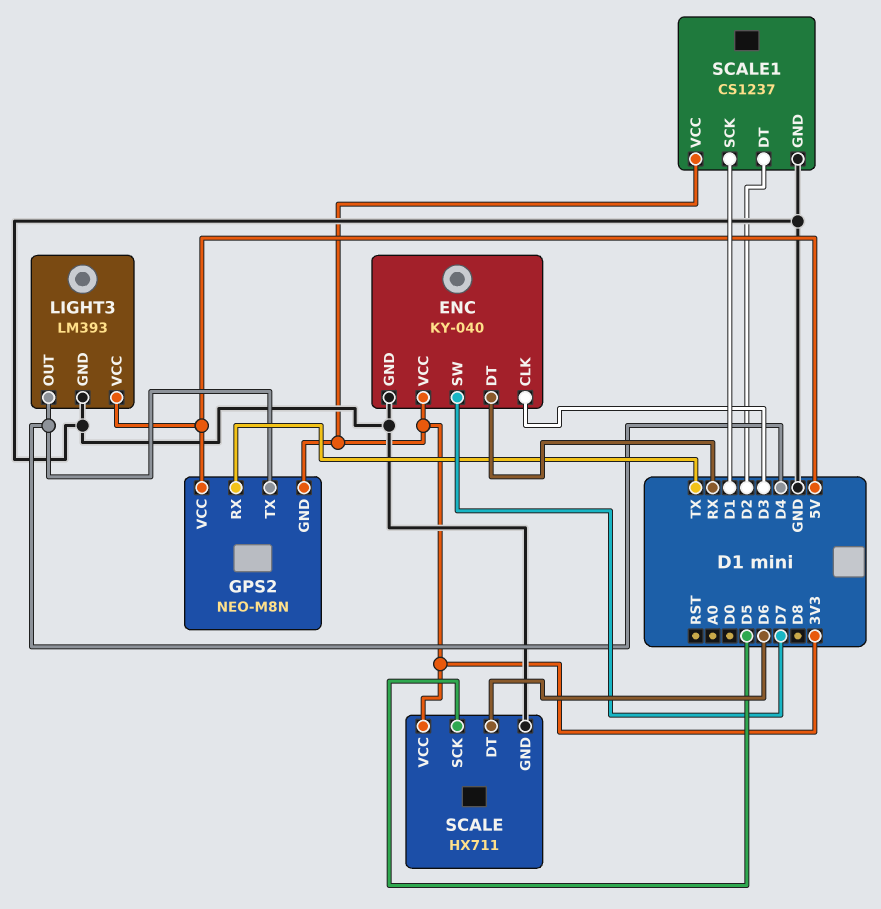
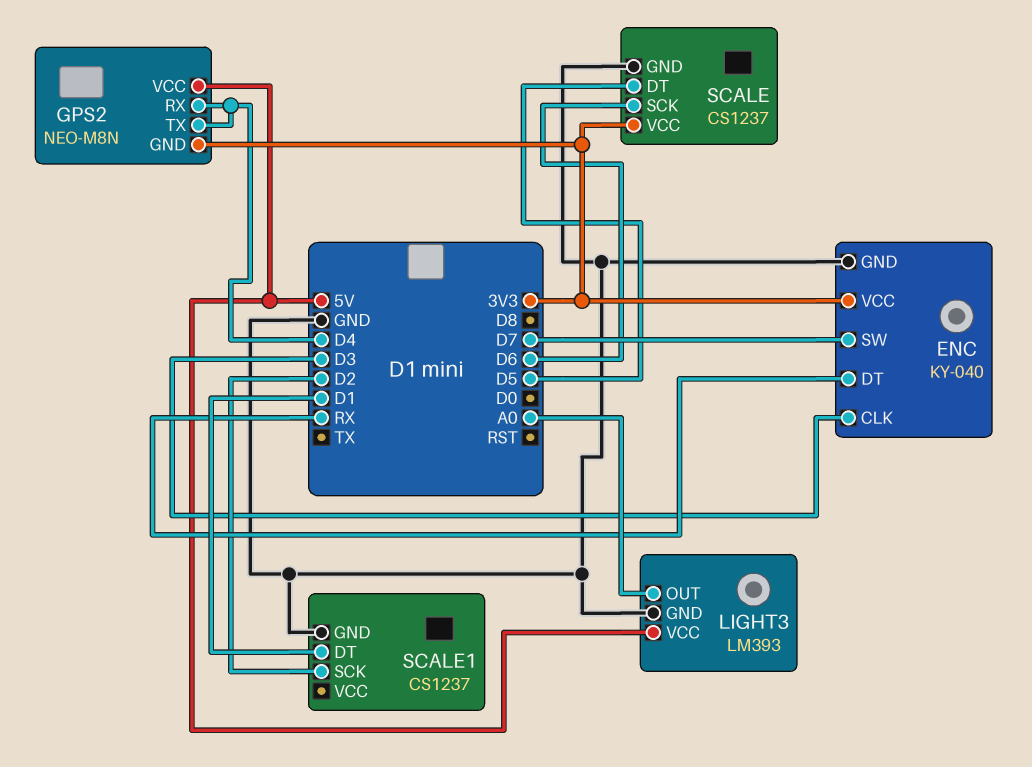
GPS2 pin RX: TX -> D4
LIGHT3 pin OUT: D4 -> A0
SCALE: HX711 -> CS1237
SCALE pin DT: D6 -> D5
SCALE pin SCK: D5 -> D6
SCALE1 pin DT: D2 -> D1
SCALE1 pin SCK: D1 -> D2
SCALE1 pin VCC: 3V3 -> none

